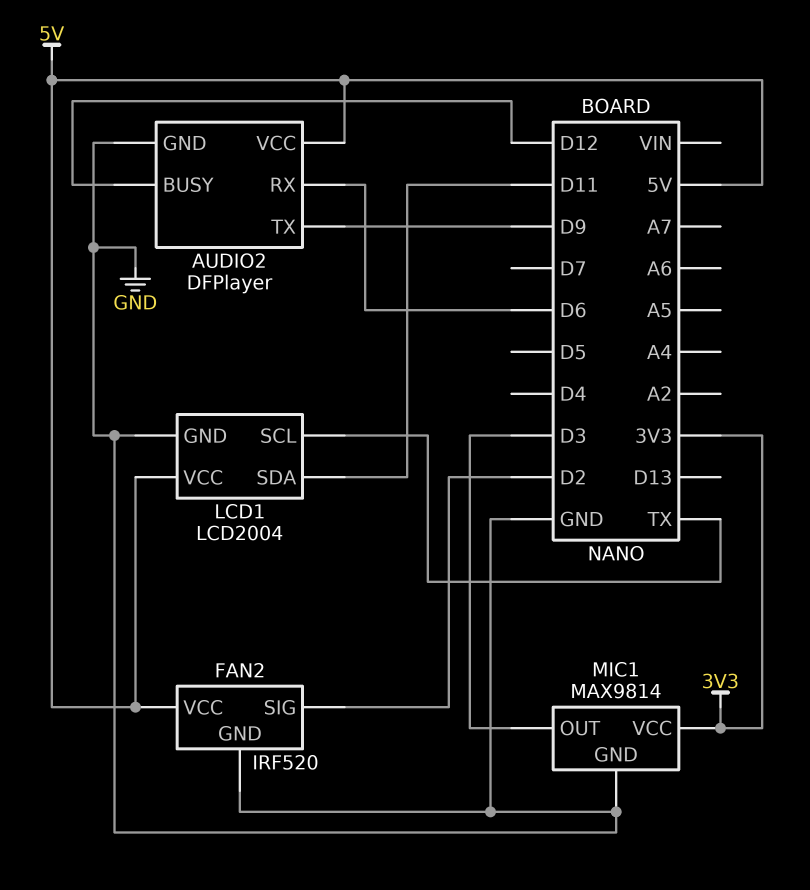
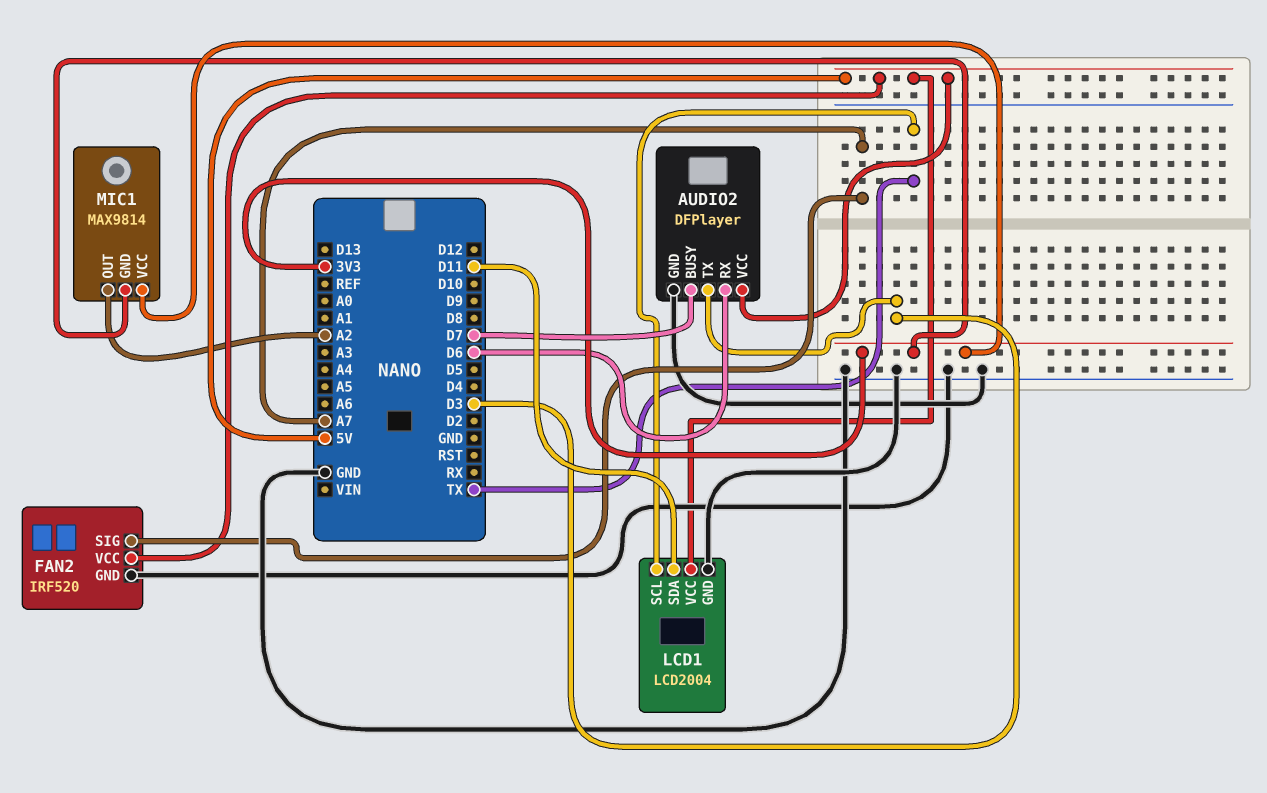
AUDIO2 pin BUSY: D12 -> D7
AUDIO2 pin TX: D9 -> D3
FAN2 pin SIG: D2 -> A7
MIC1 pin GND: GND -> 3V3
MIC1 pin OUT: D3 -> A2

